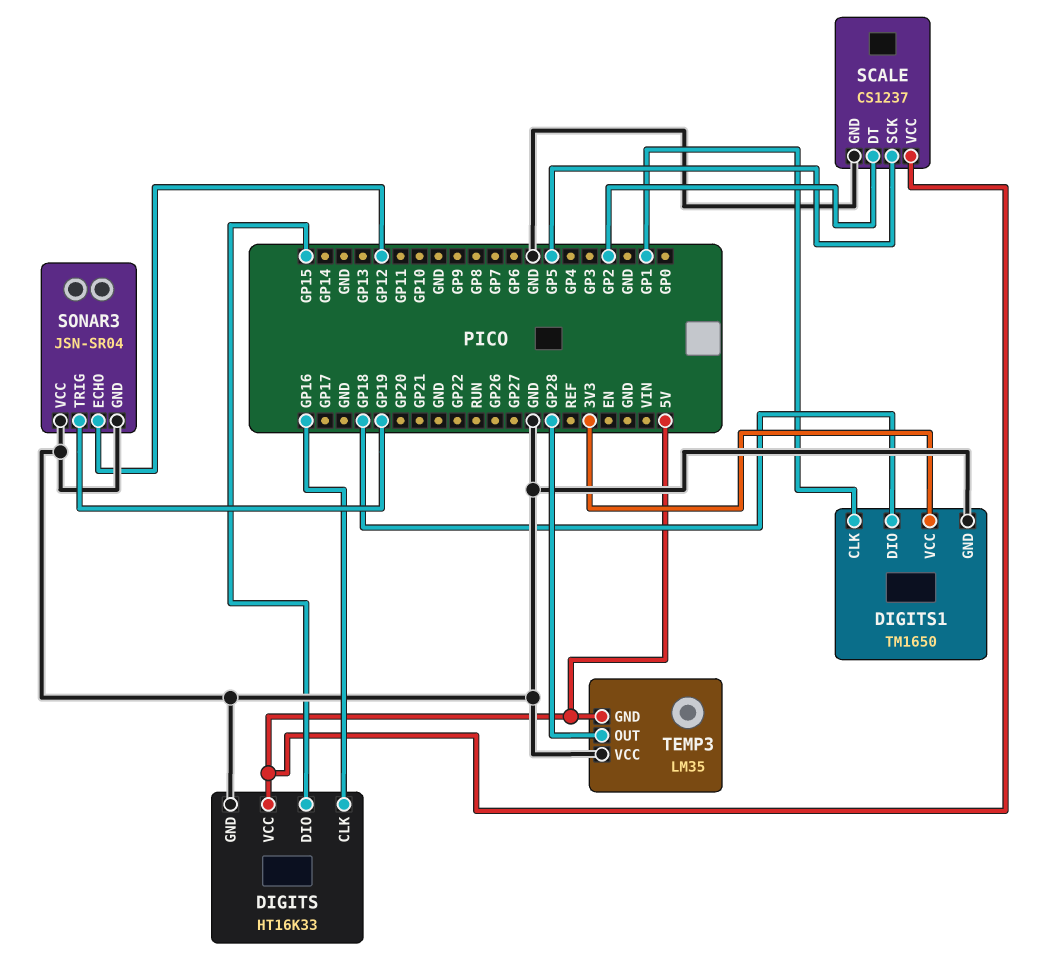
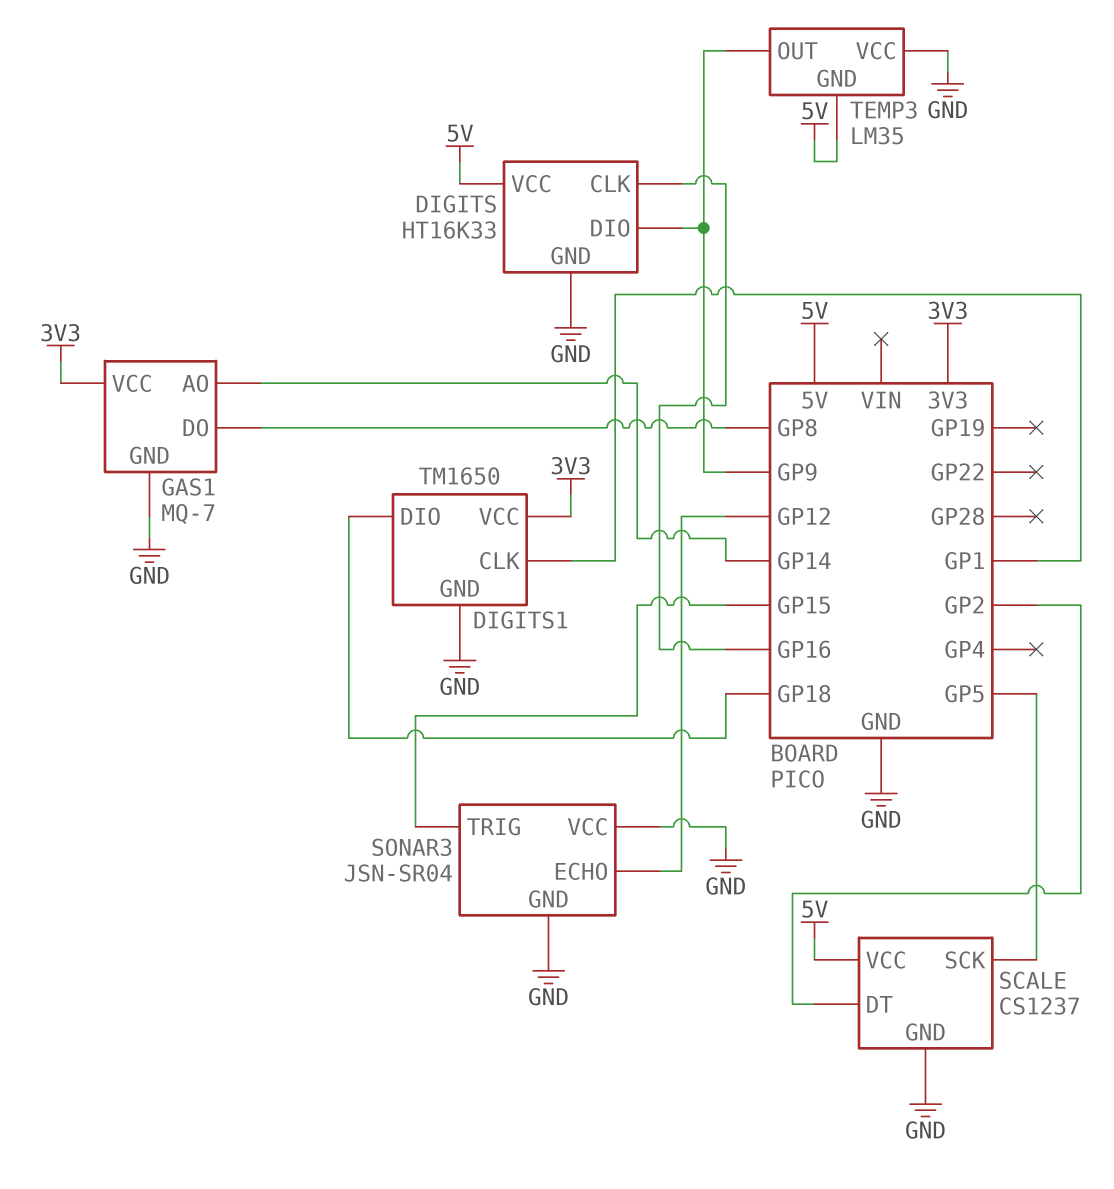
DIGITS pin DIO: GP15 -> GP9
GAS1: none -> MQ-7
GAS1 pin AO: none -> GP14
GAS1 pin DO: none -> GP8
GAS1 pin GND: none -> GND
GAS1 pin VCC: none -> 3V3
SONAR3 pin TRIG: GP19 -> GP15
TEMP3 pin OUT: GP28 -> GP9

